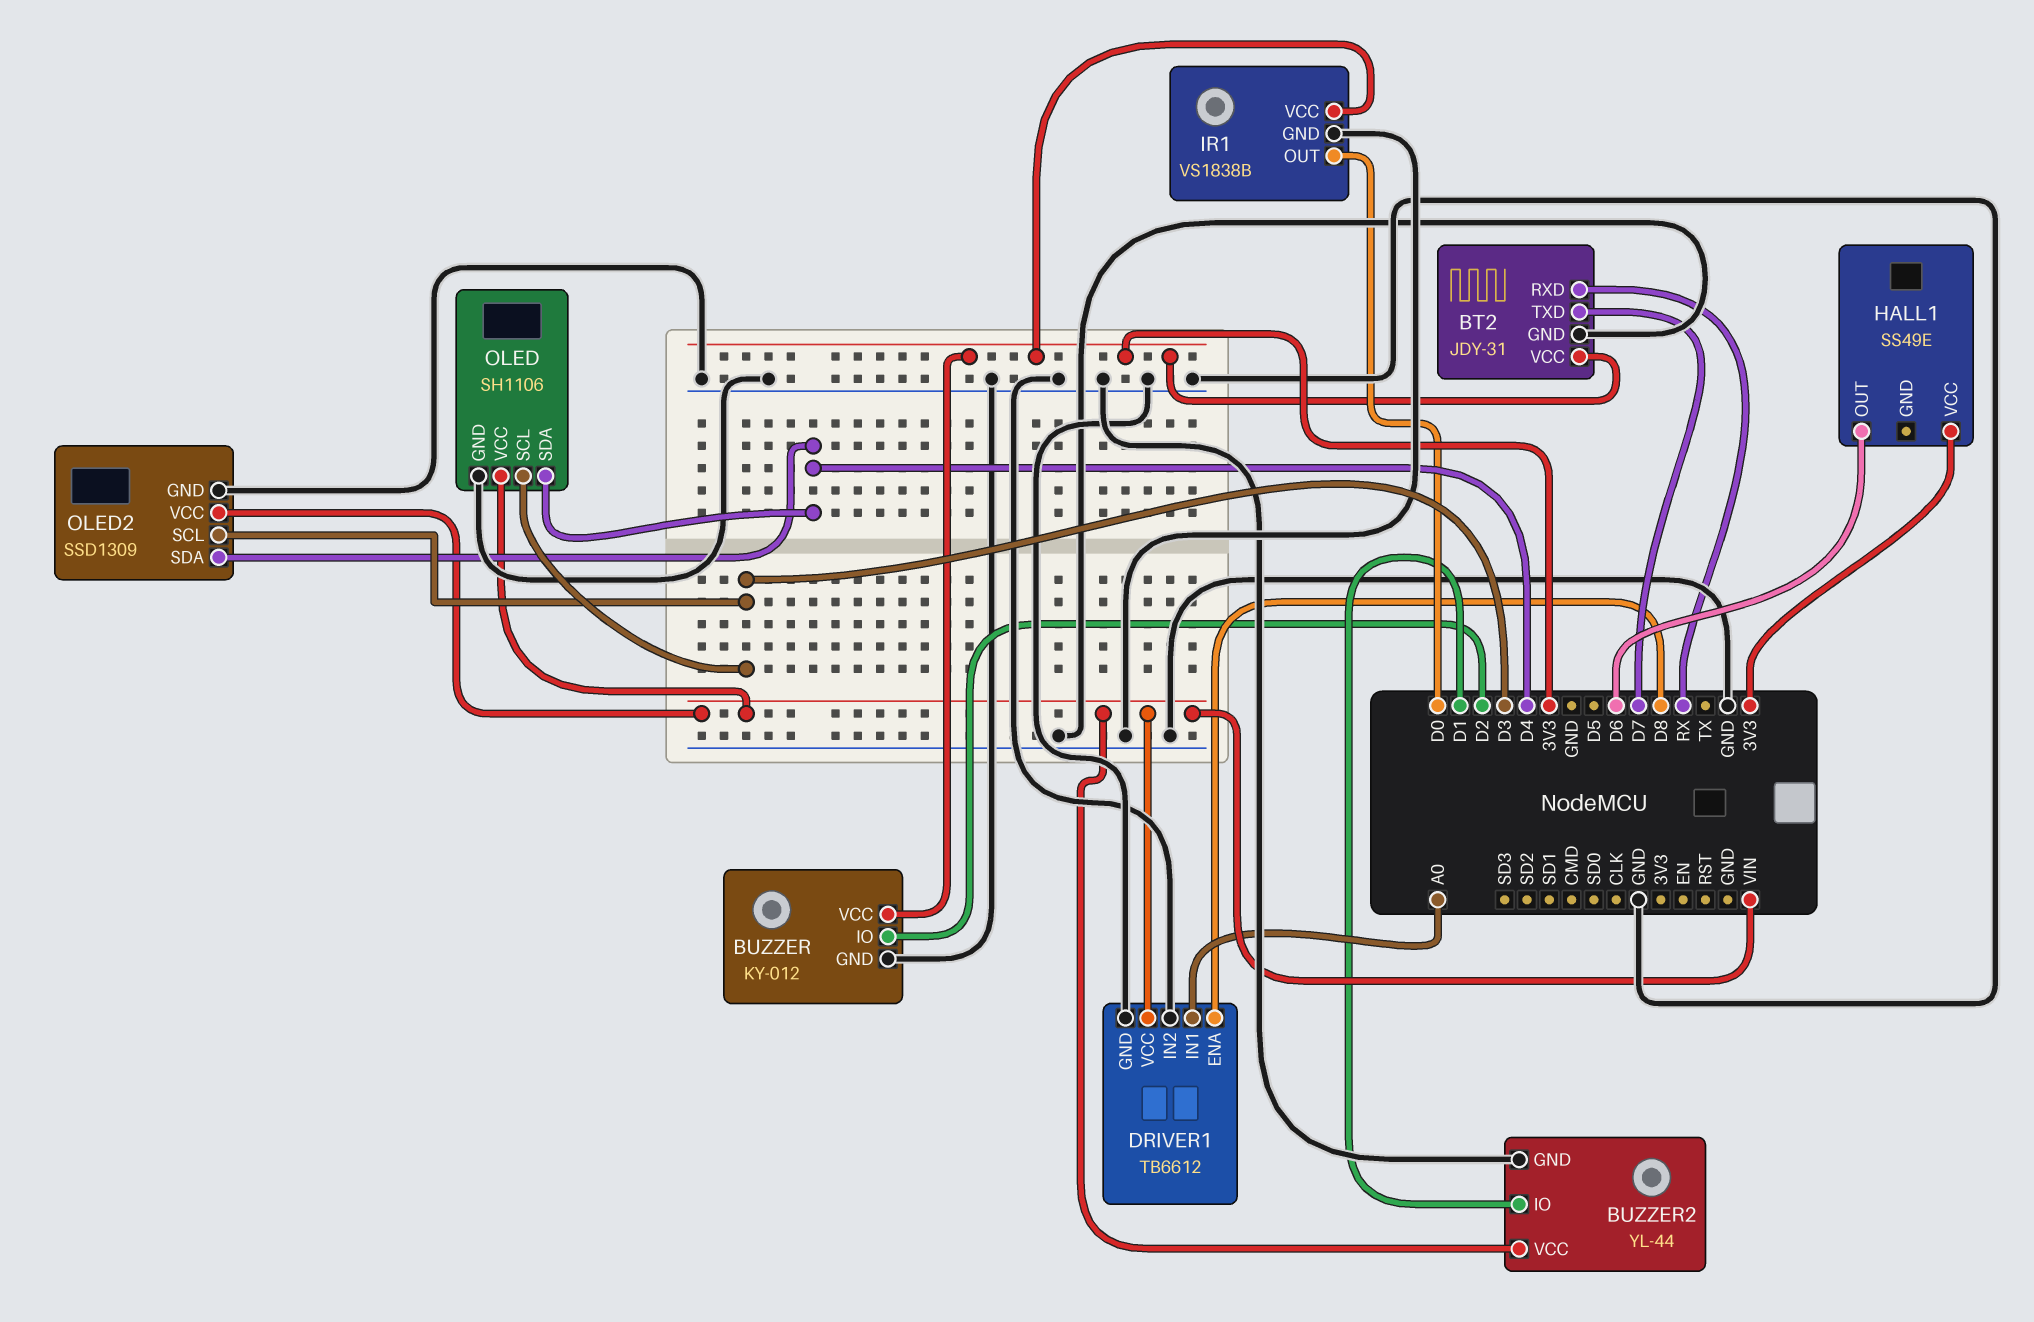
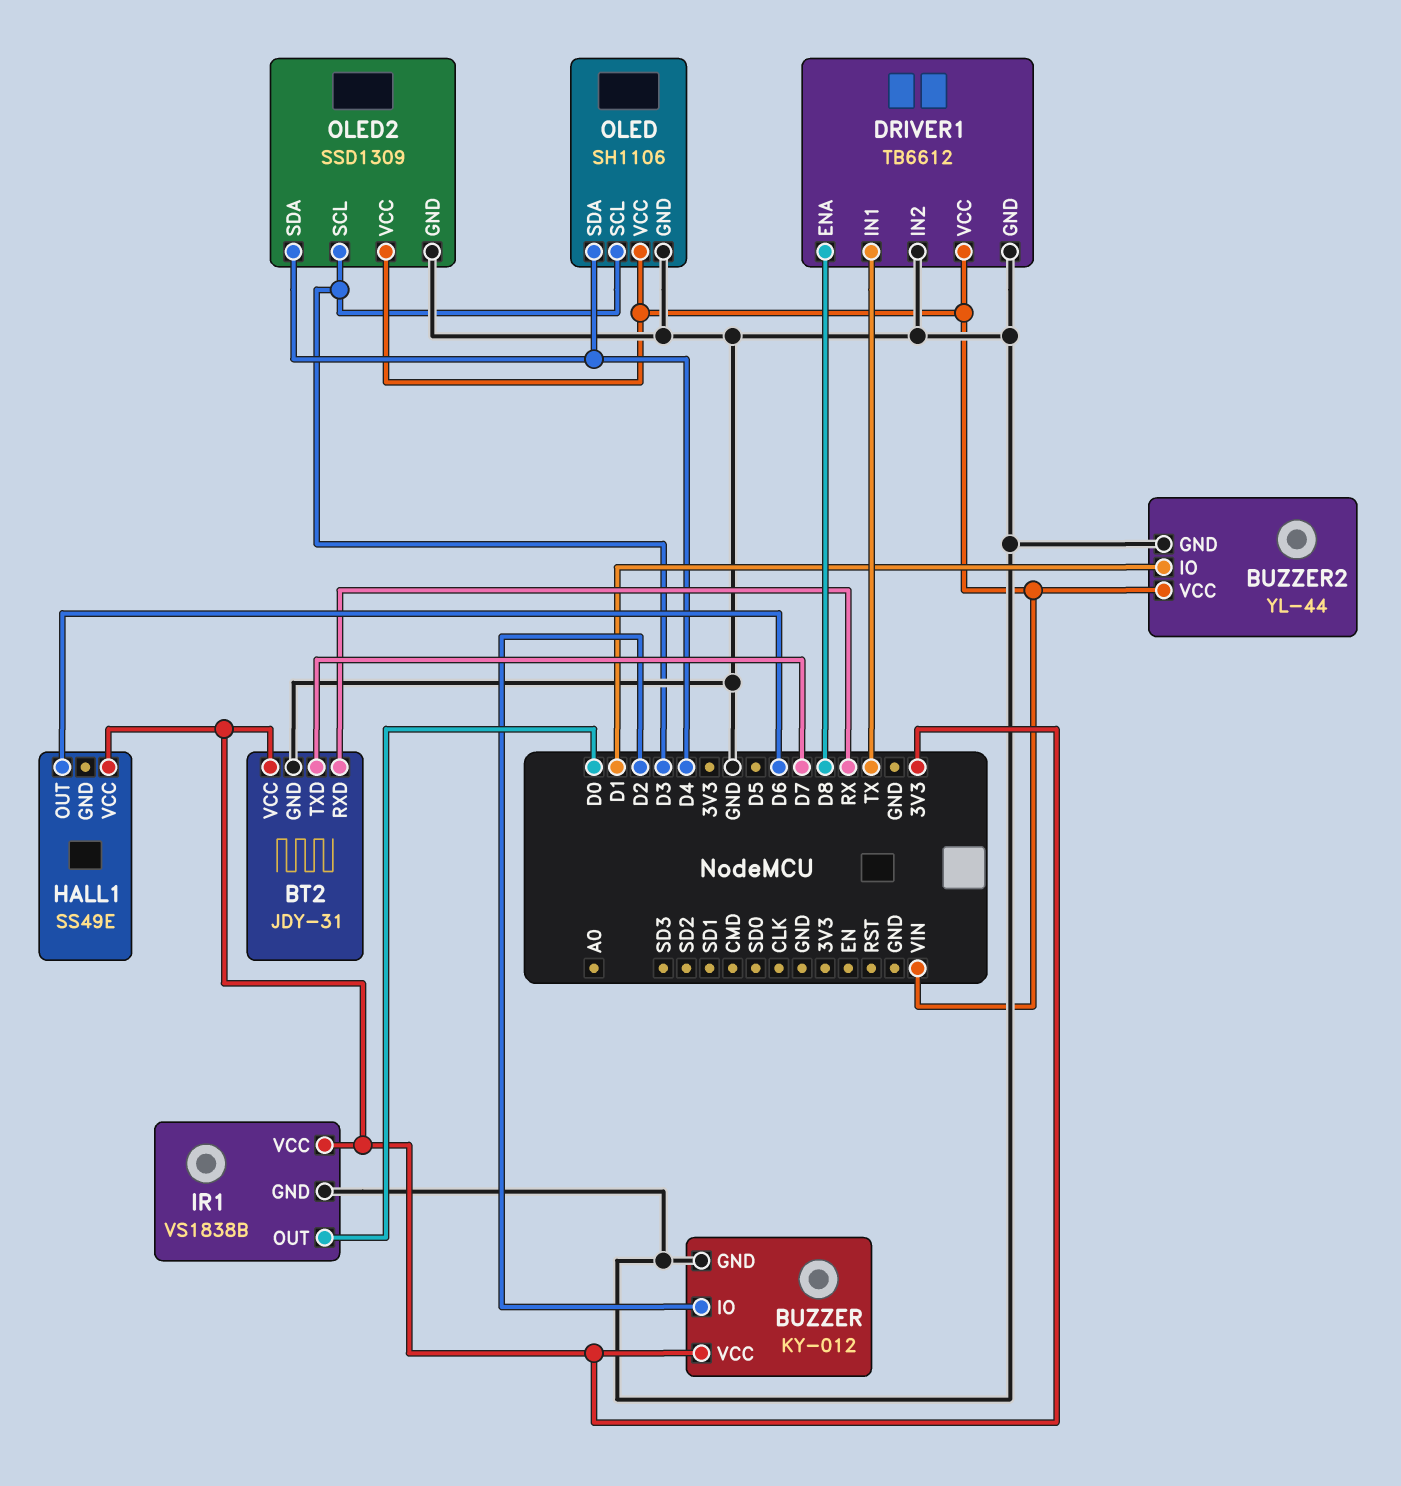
DRIVER1 pin IN1: A0 -> TX

